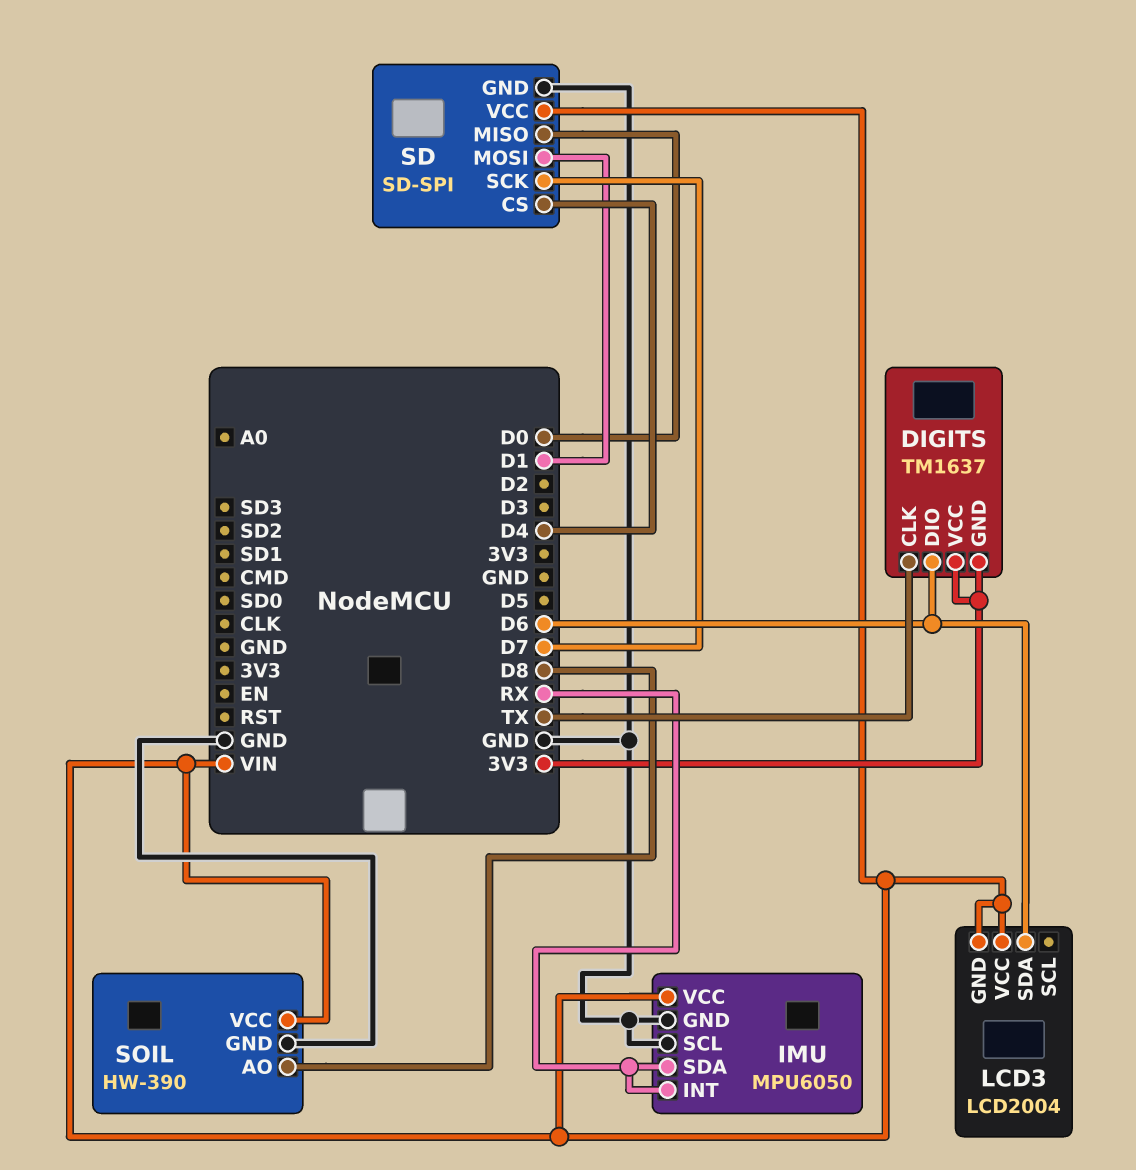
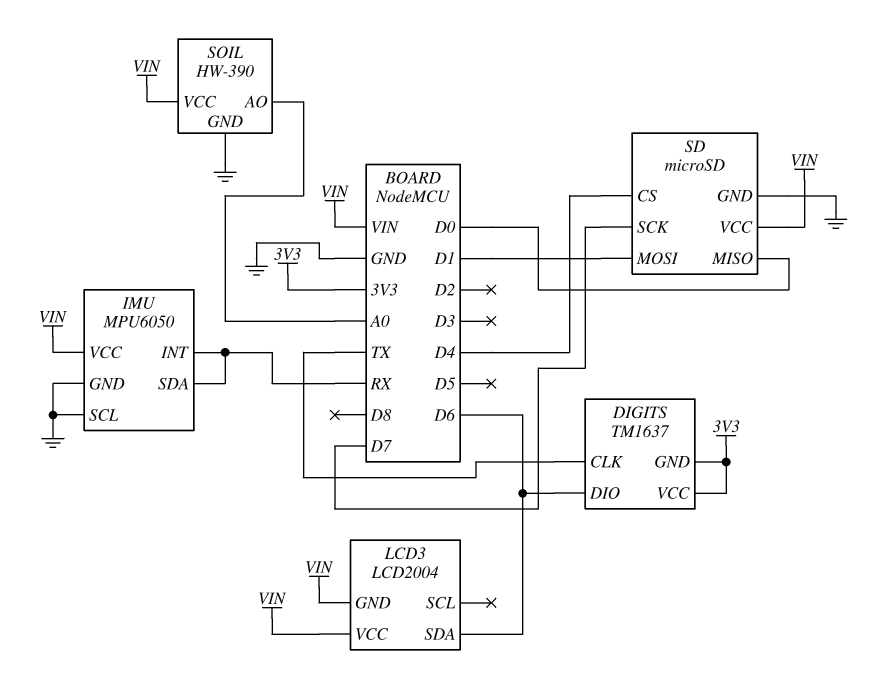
SD: SD-SPI -> microSD
SOIL pin AO: D8 -> A0

